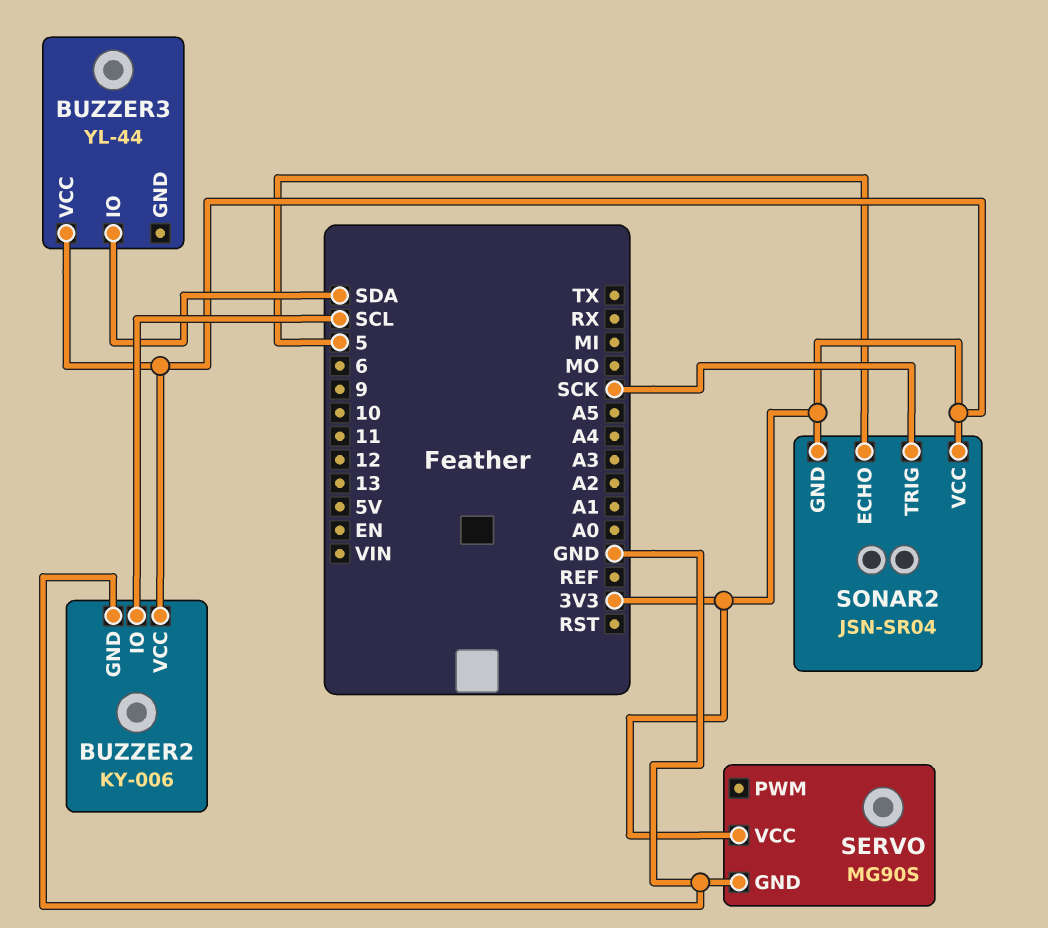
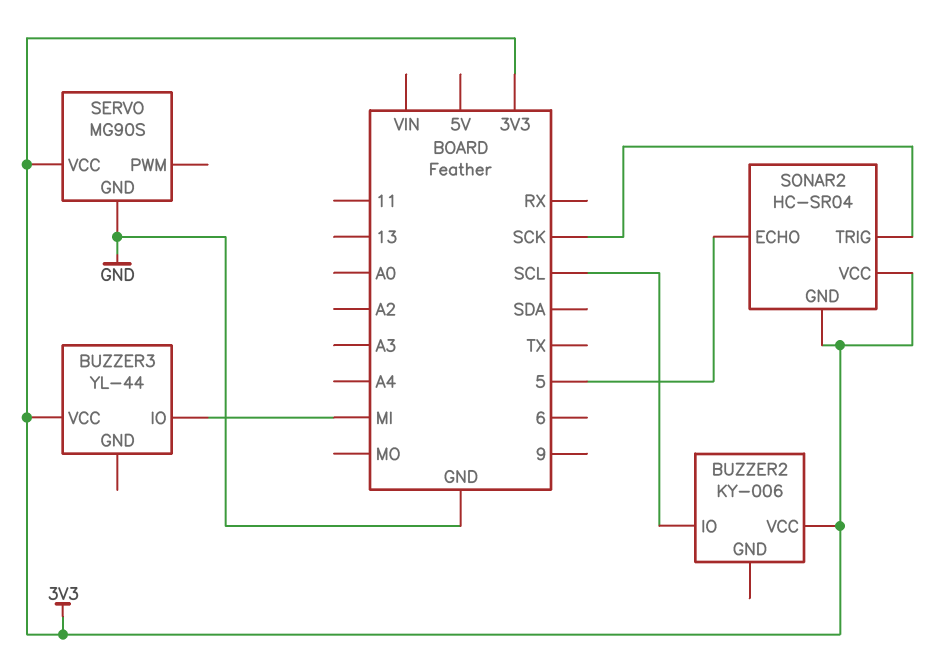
BUZZER2 pin GND: GND -> none
BUZZER3 pin IO: SDA -> MI
SONAR2: JSN-SR04 -> HC-SR04

